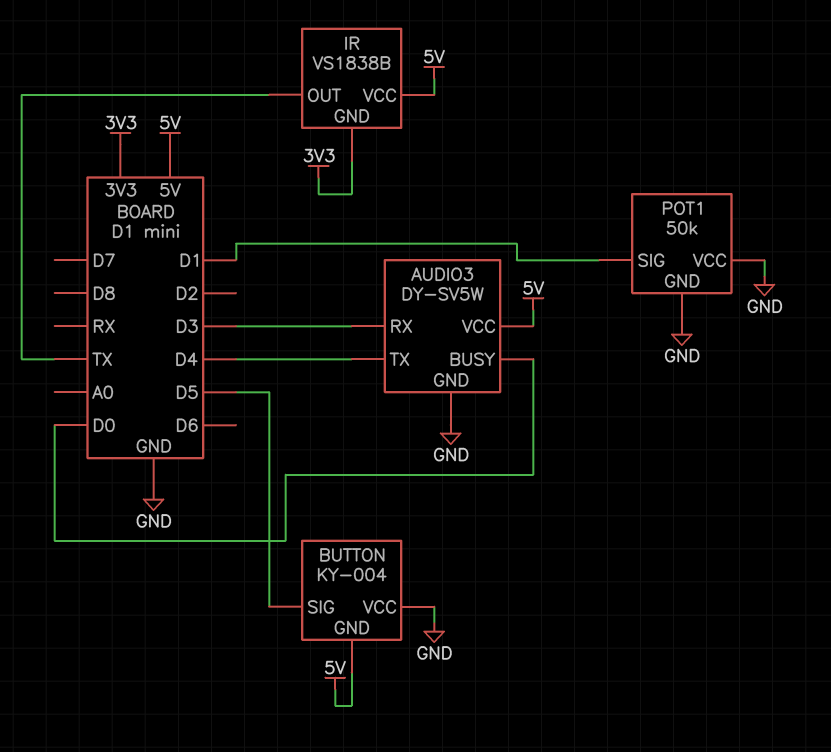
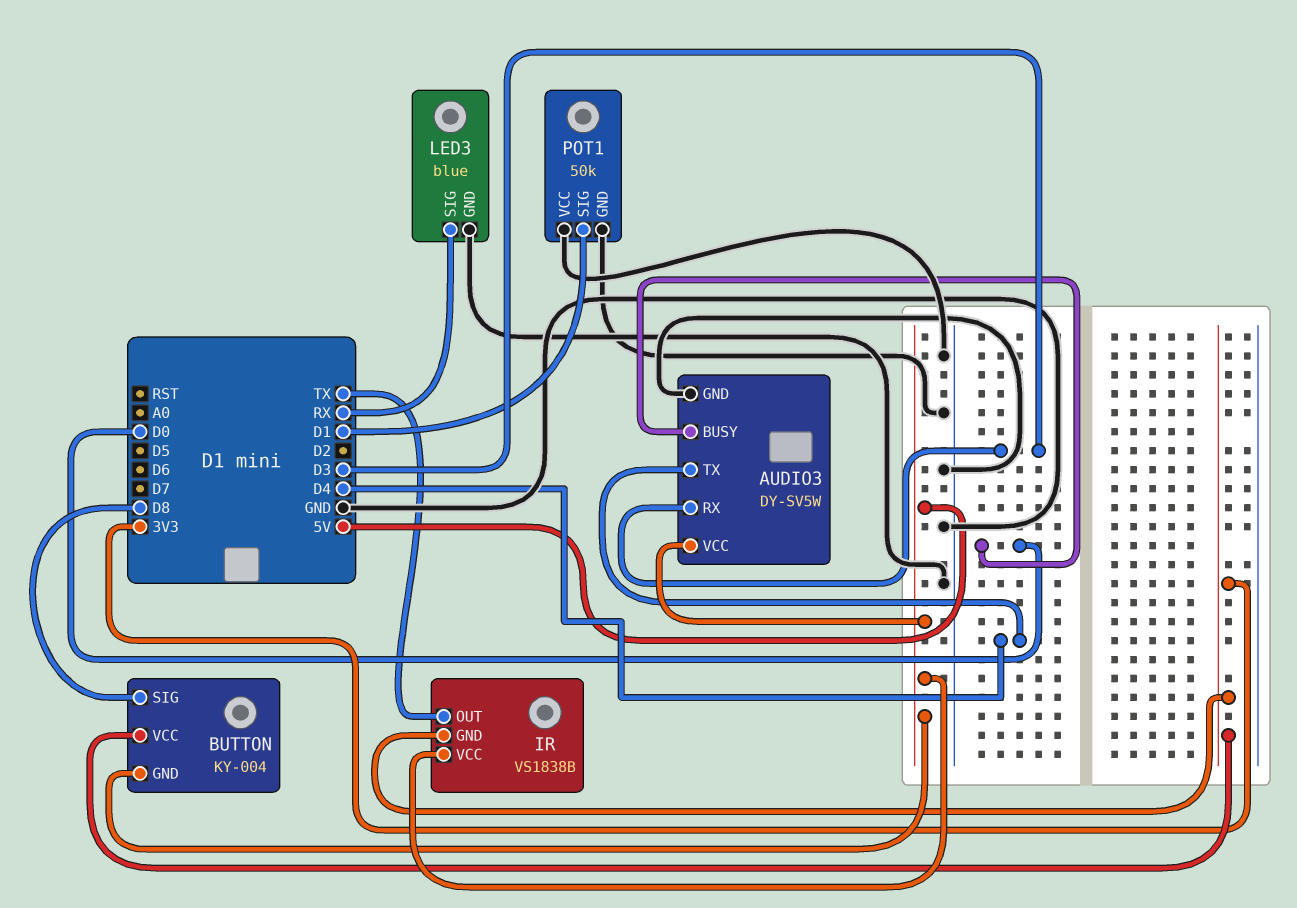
BUTTON pin SIG: D5 -> D8
BUTTON pin VCC: GND -> 3V3
LED3: none -> blue
LED3 pin GND: none -> GND
LED3 pin SIG: none -> RX

